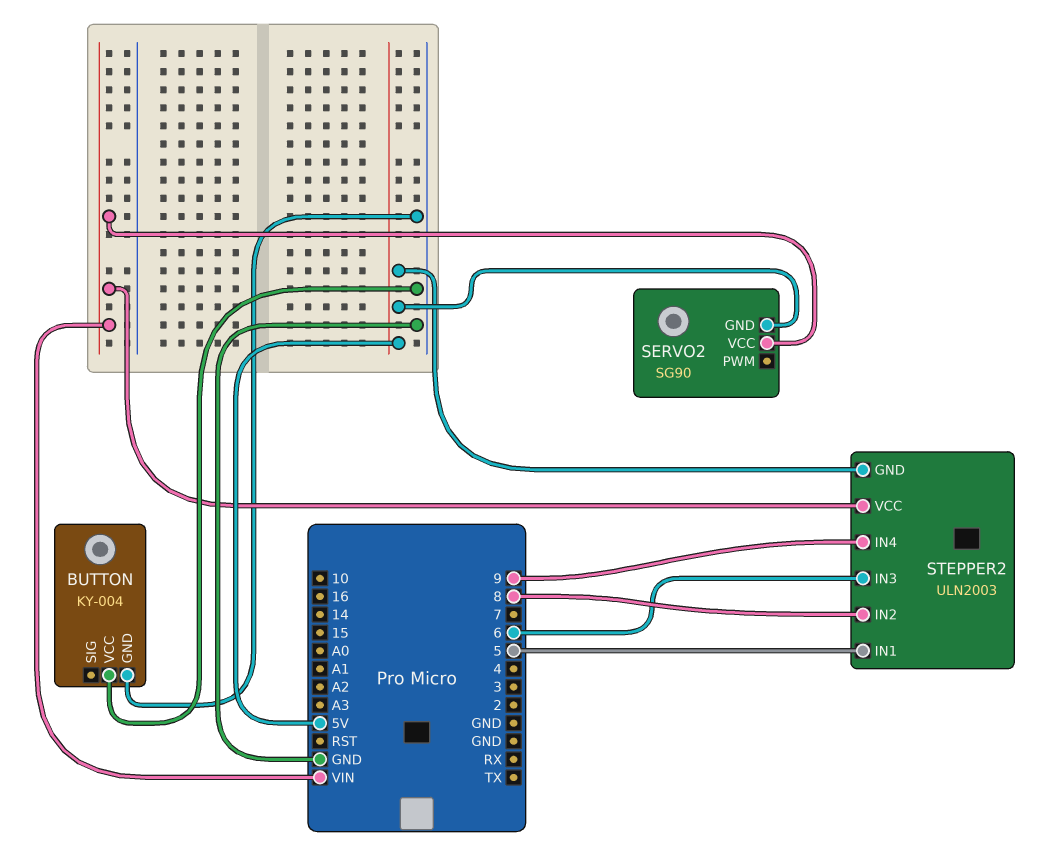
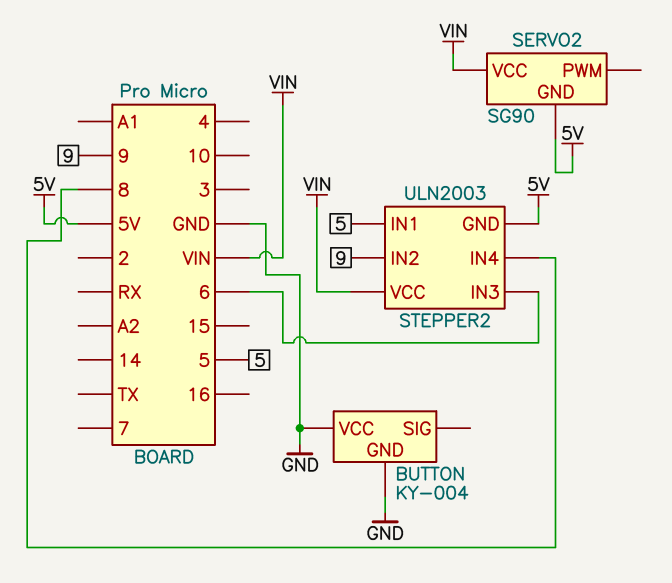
STEPPER2 pin IN2: 8 -> 9
STEPPER2 pin IN4: 9 -> 8

